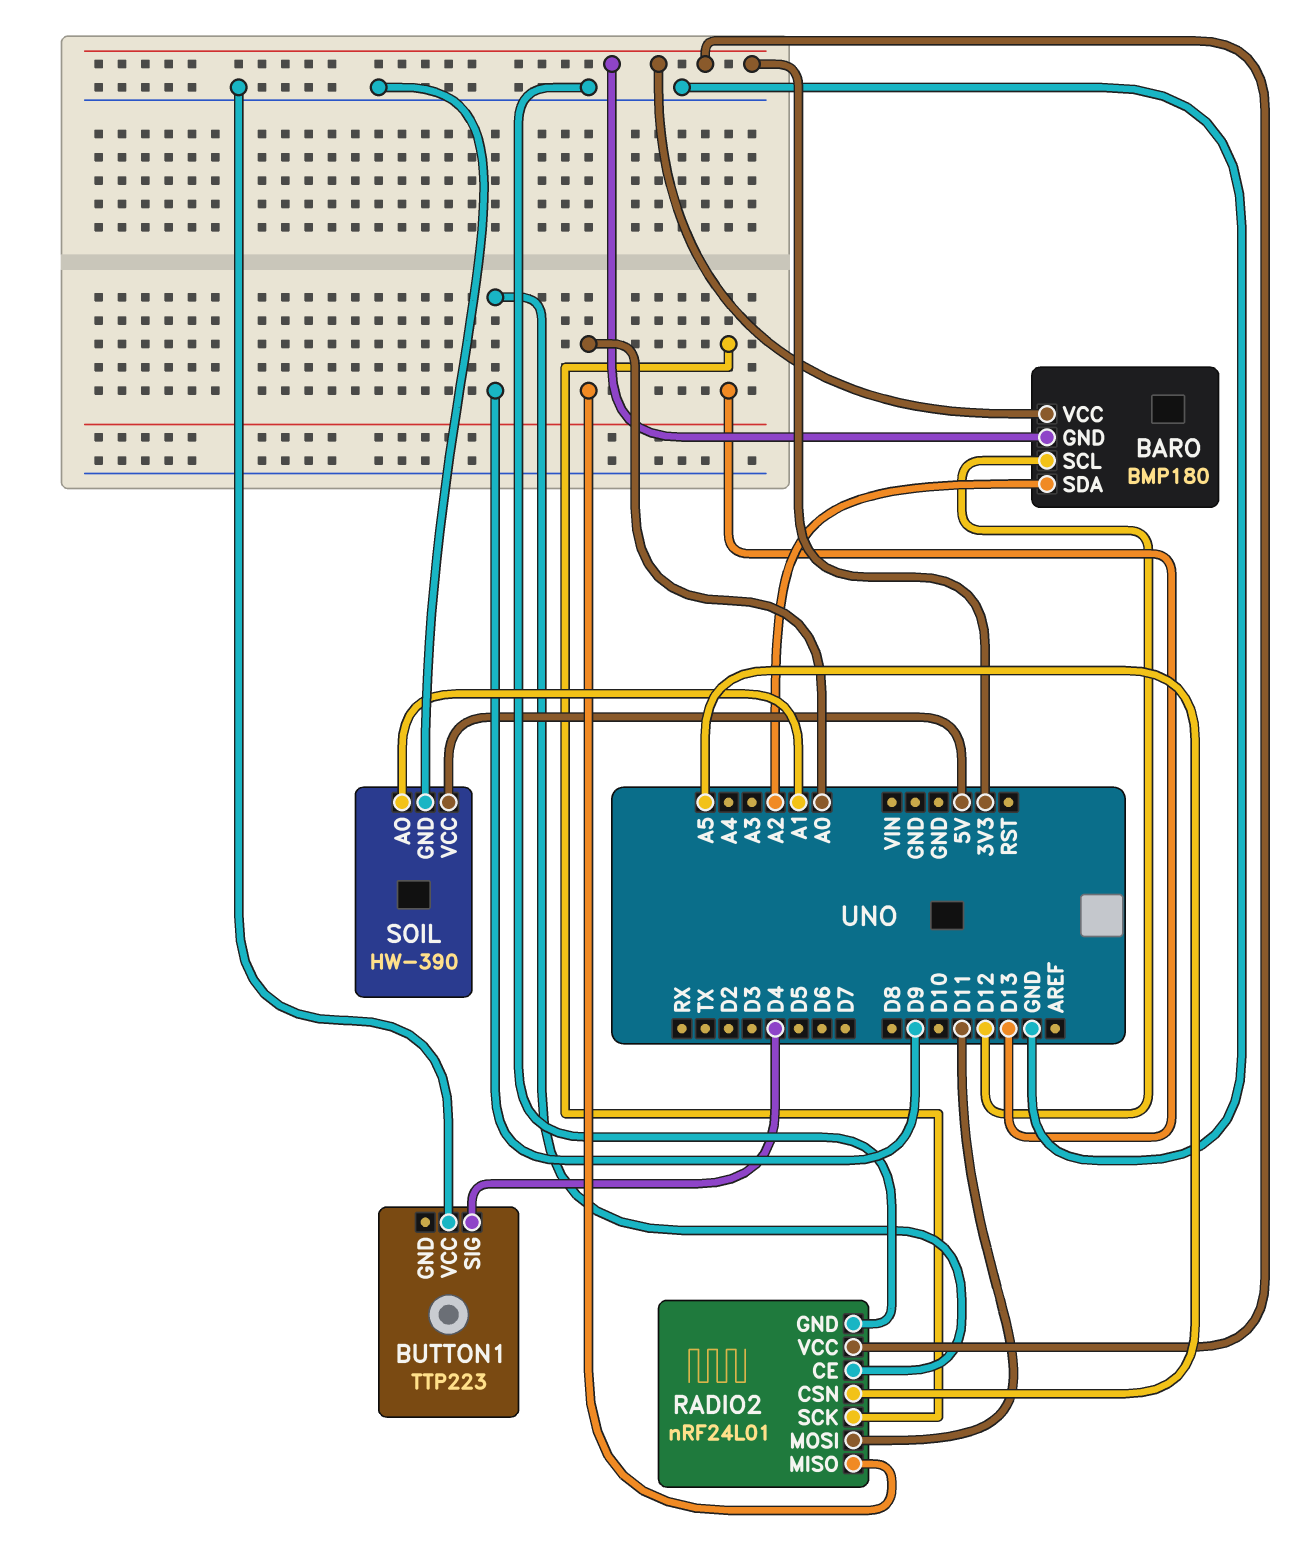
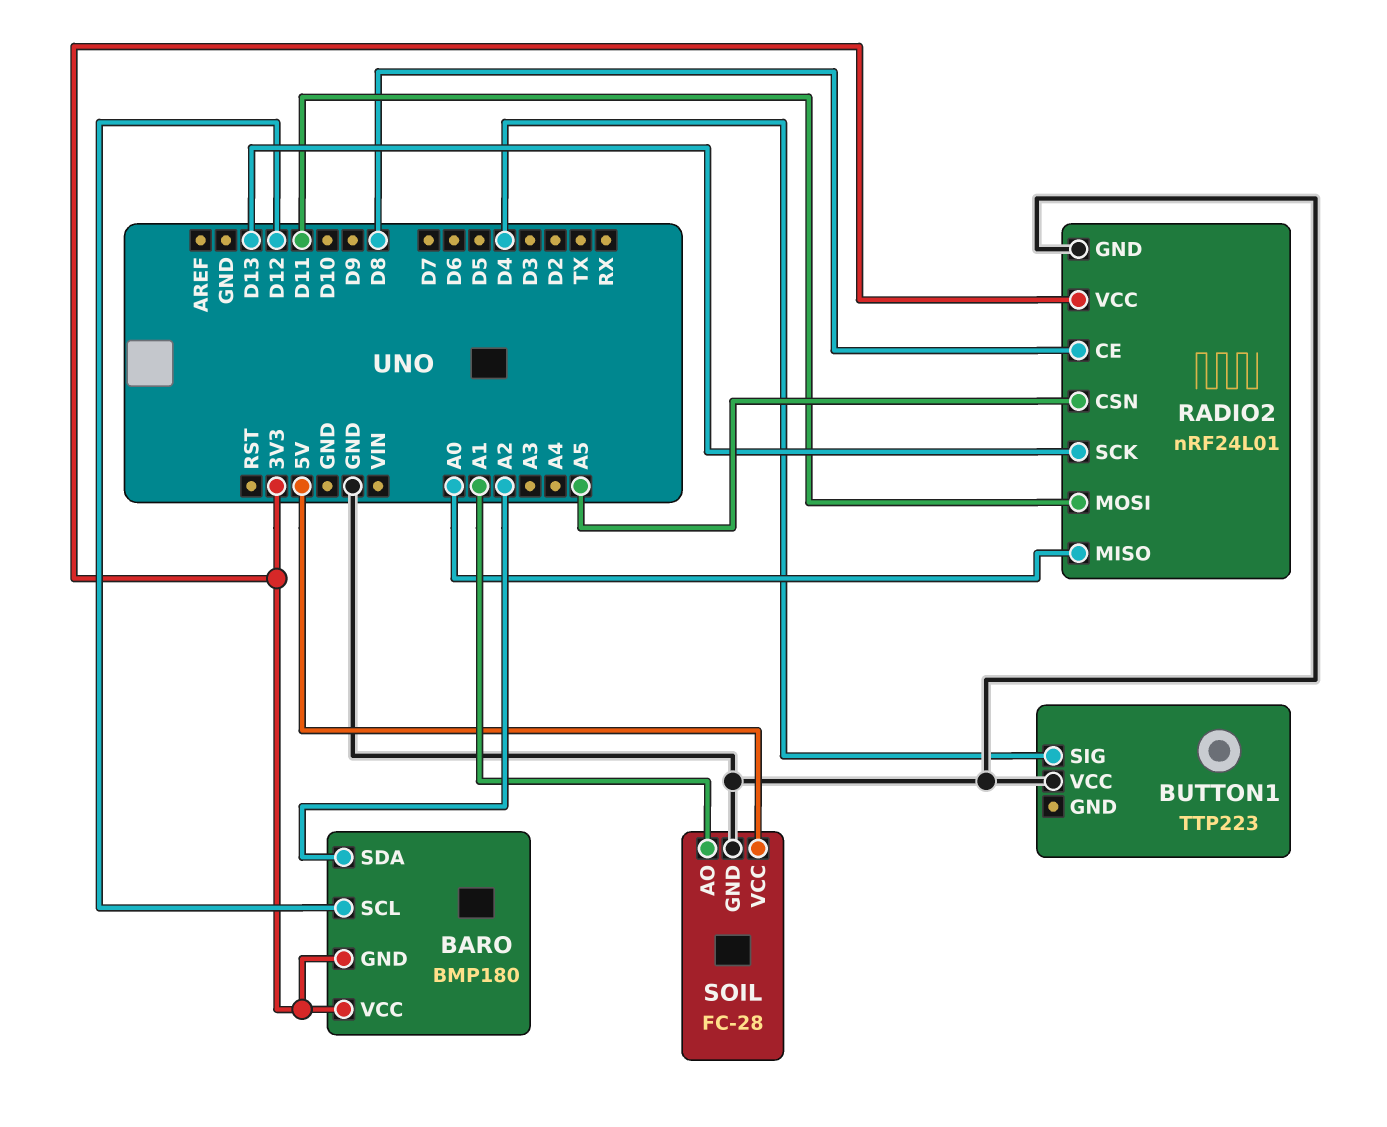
RADIO2 pin CE: D9 -> D8
SOIL: HW-390 -> FC-28

